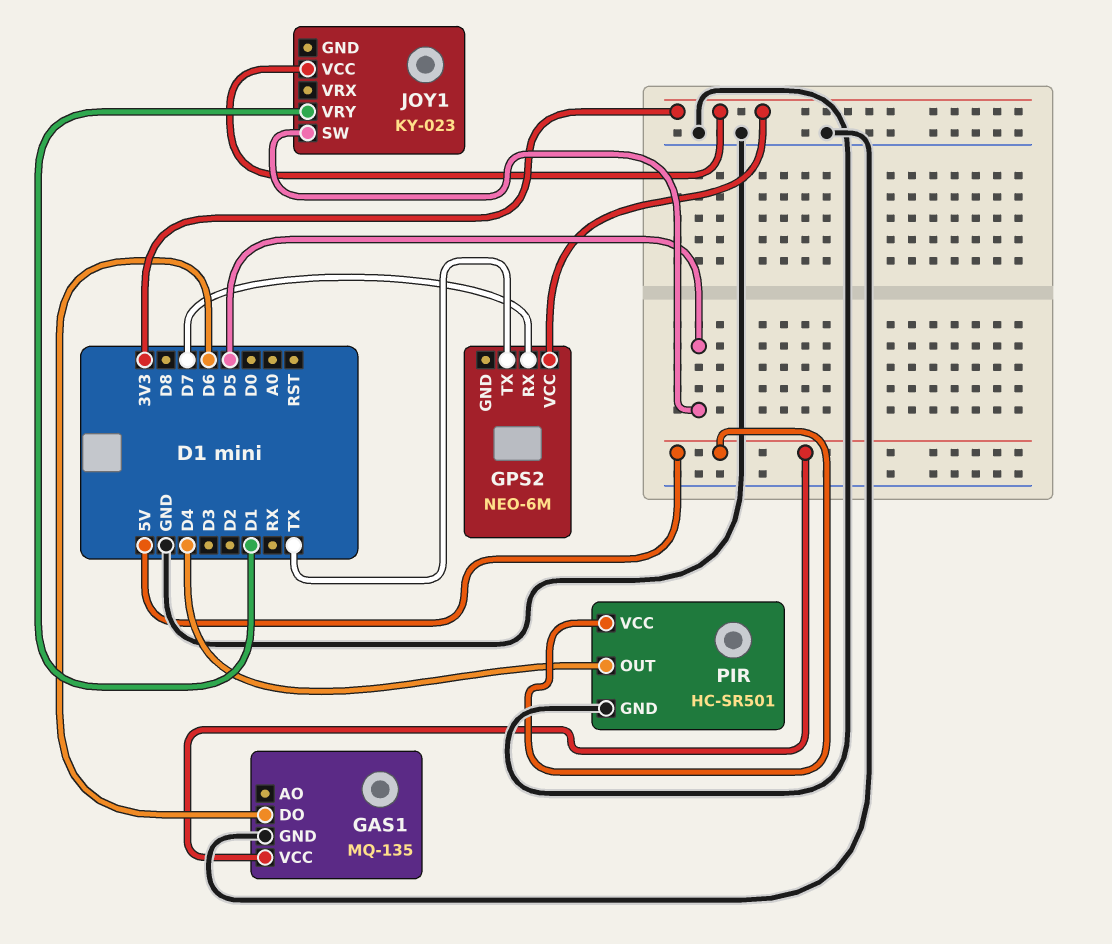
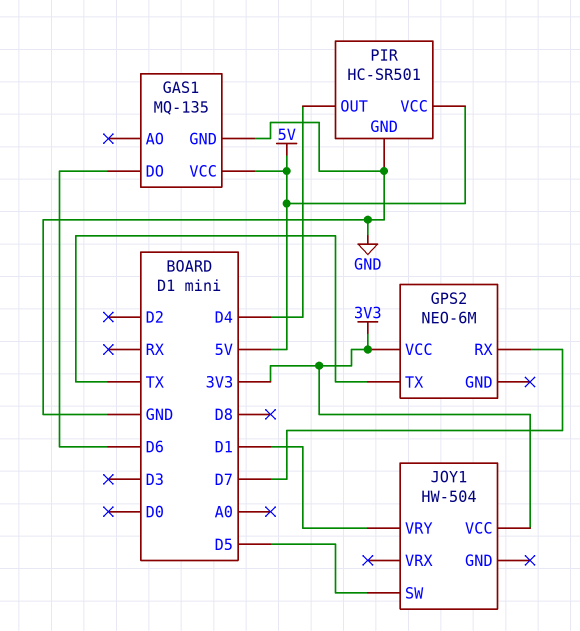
JOY1: KY-023 -> HW-504

